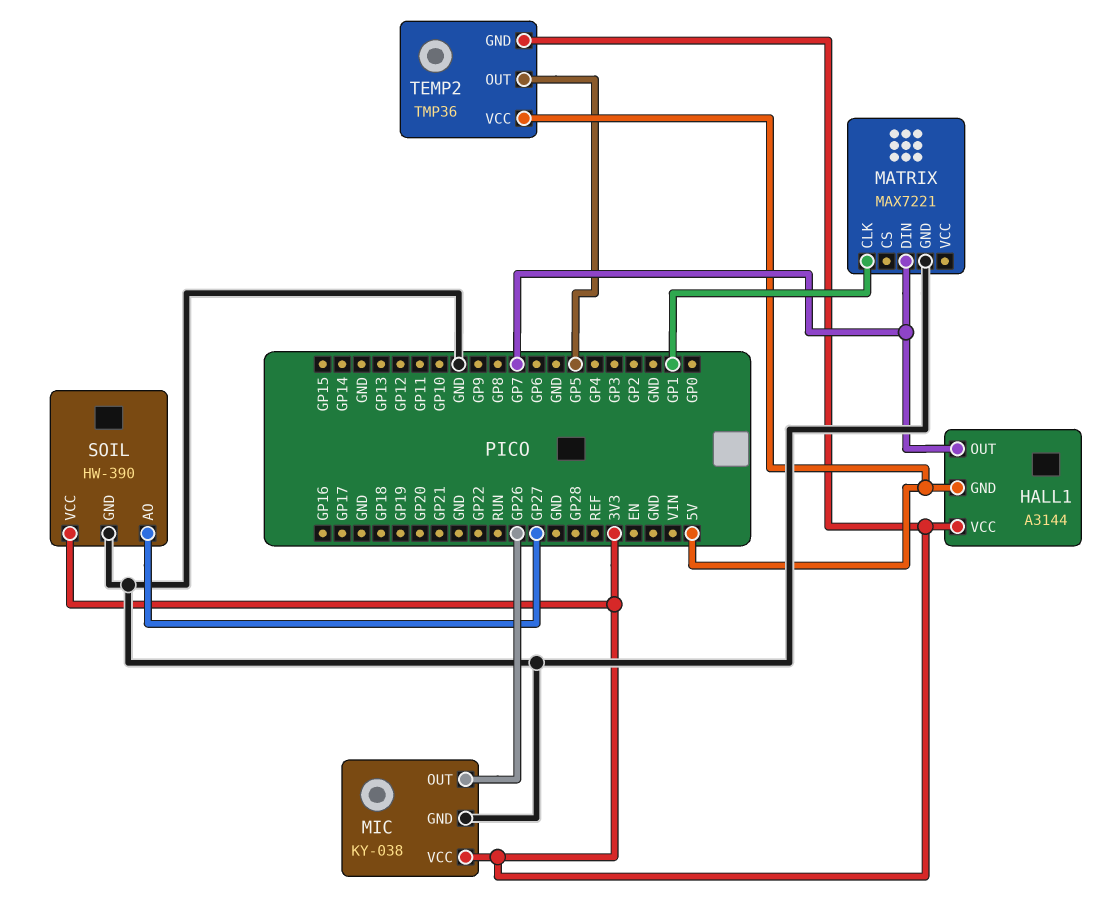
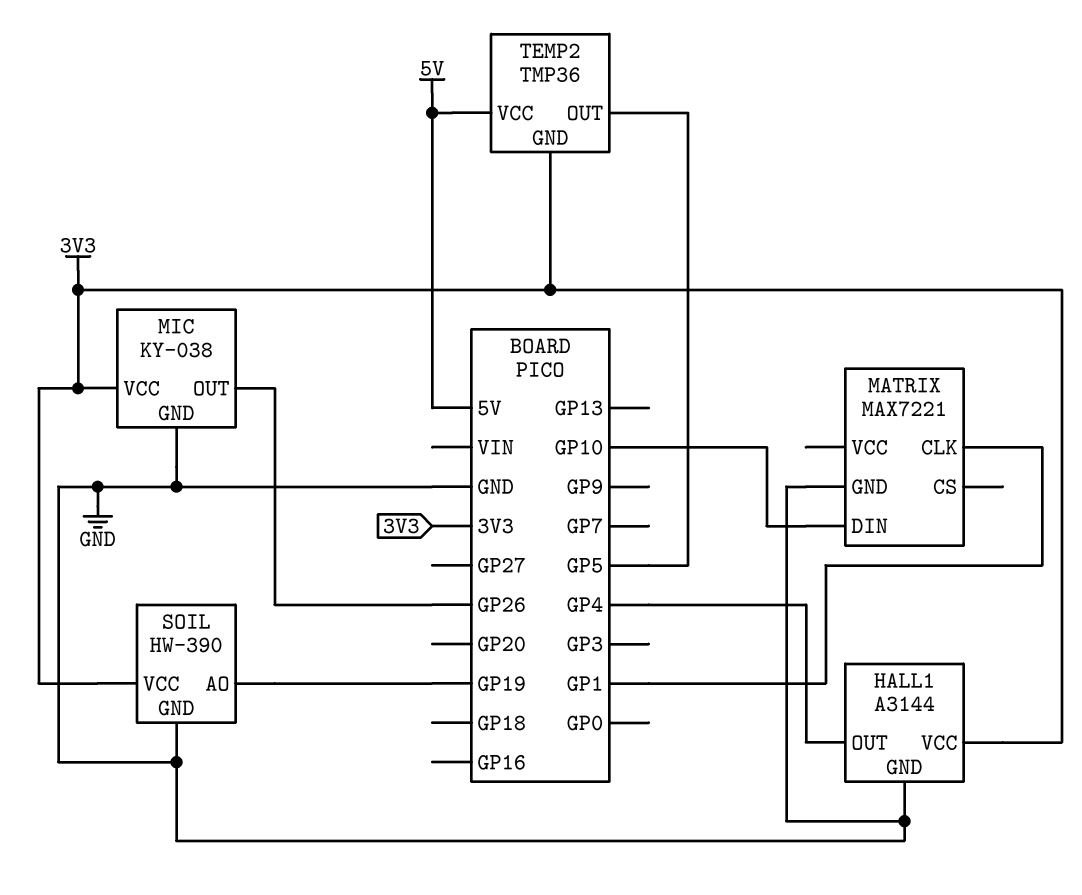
HALL1 pin GND: 5V -> GND
HALL1 pin OUT: GP7 -> GP4
MATRIX pin DIN: GP7 -> GP10
SOIL pin AO: GP27 -> GP19

